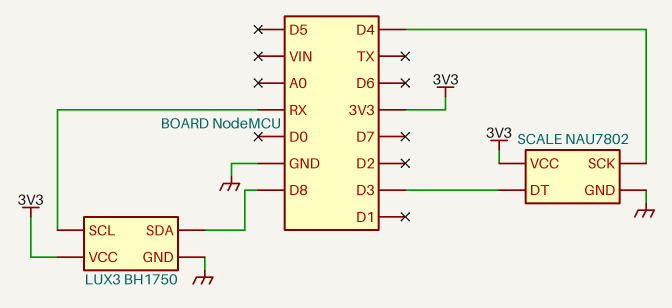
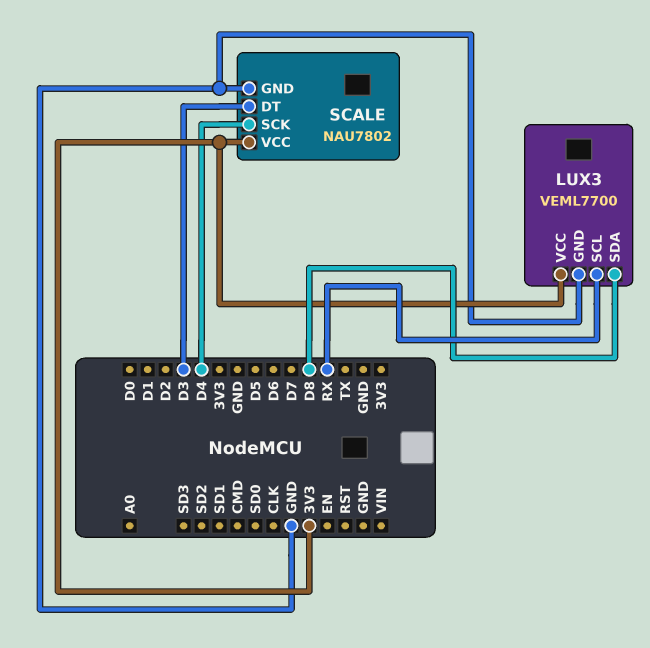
LUX3: BH1750 -> VEML7700

